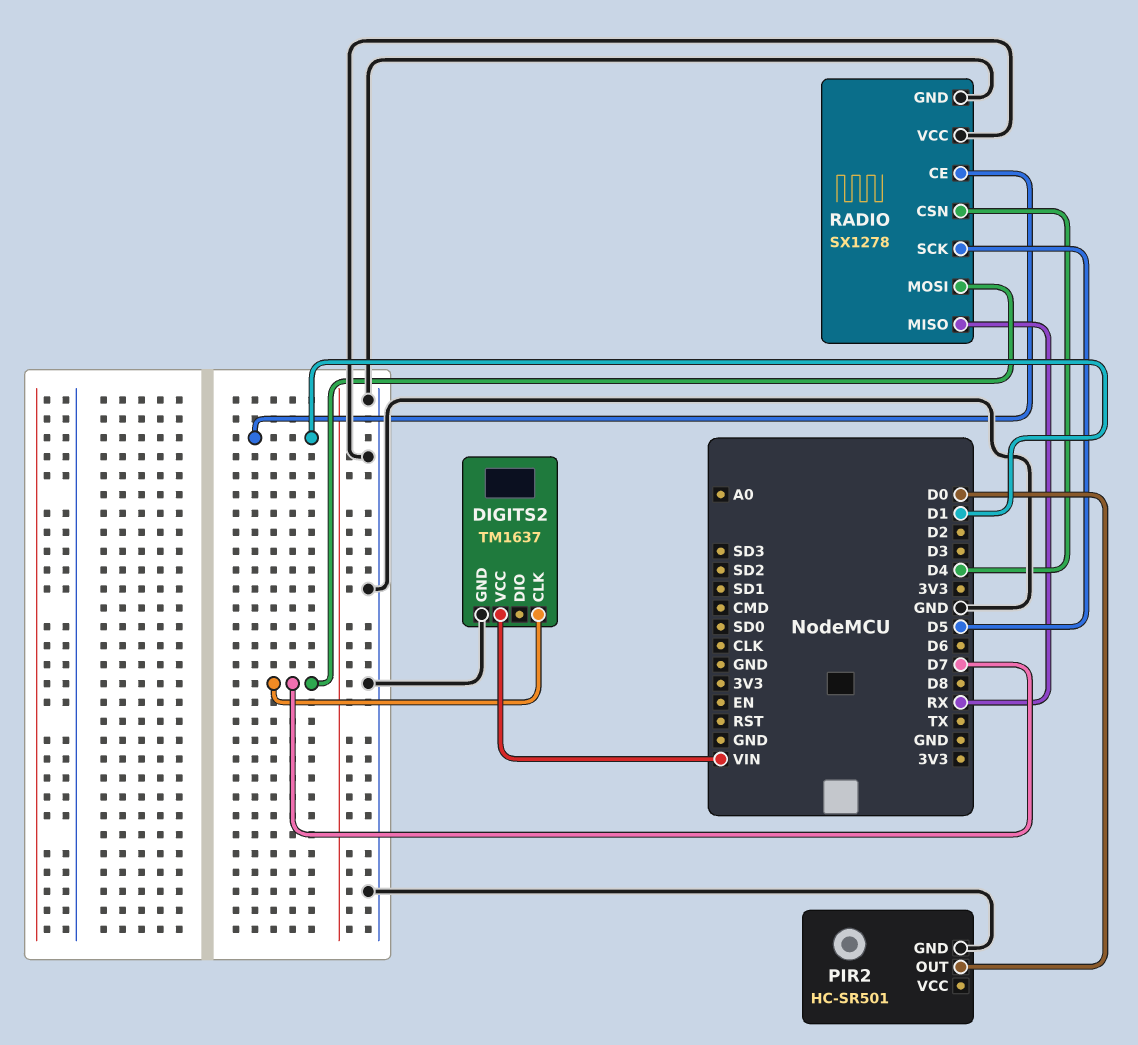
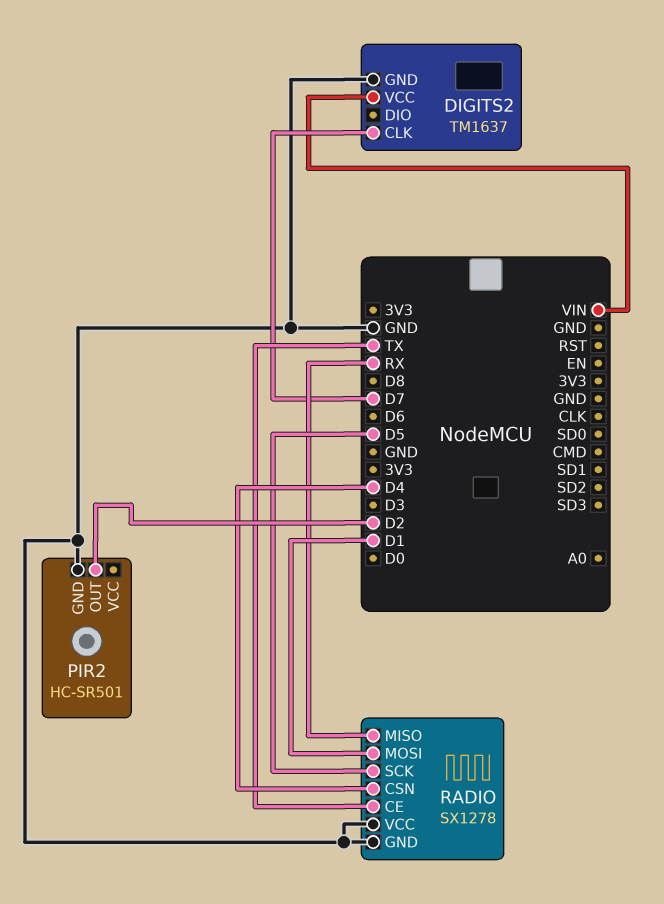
PIR2 pin OUT: D0 -> D2
RADIO pin CE: D1 -> TX
RADIO pin MOSI: D7 -> D1

